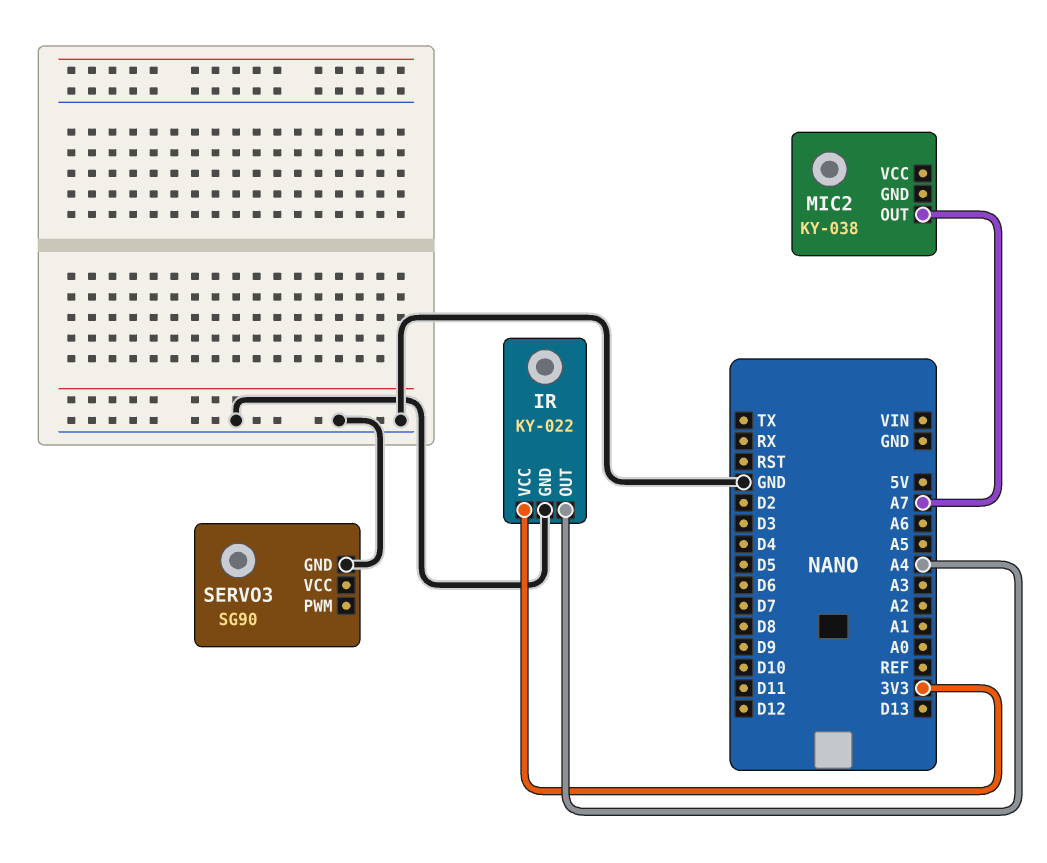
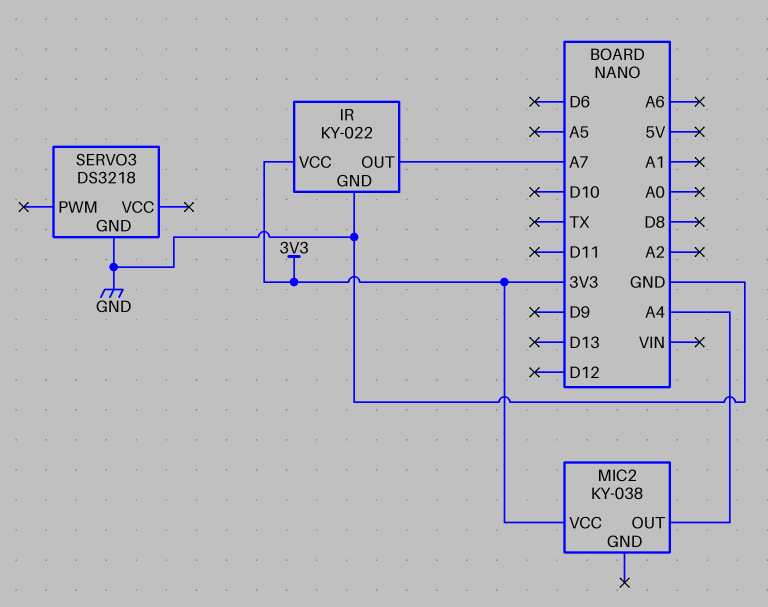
IR pin OUT: A4 -> A7
MIC2 pin OUT: A7 -> A4
MIC2 pin VCC: none -> 3V3
SERVO3: SG90 -> DS3218

